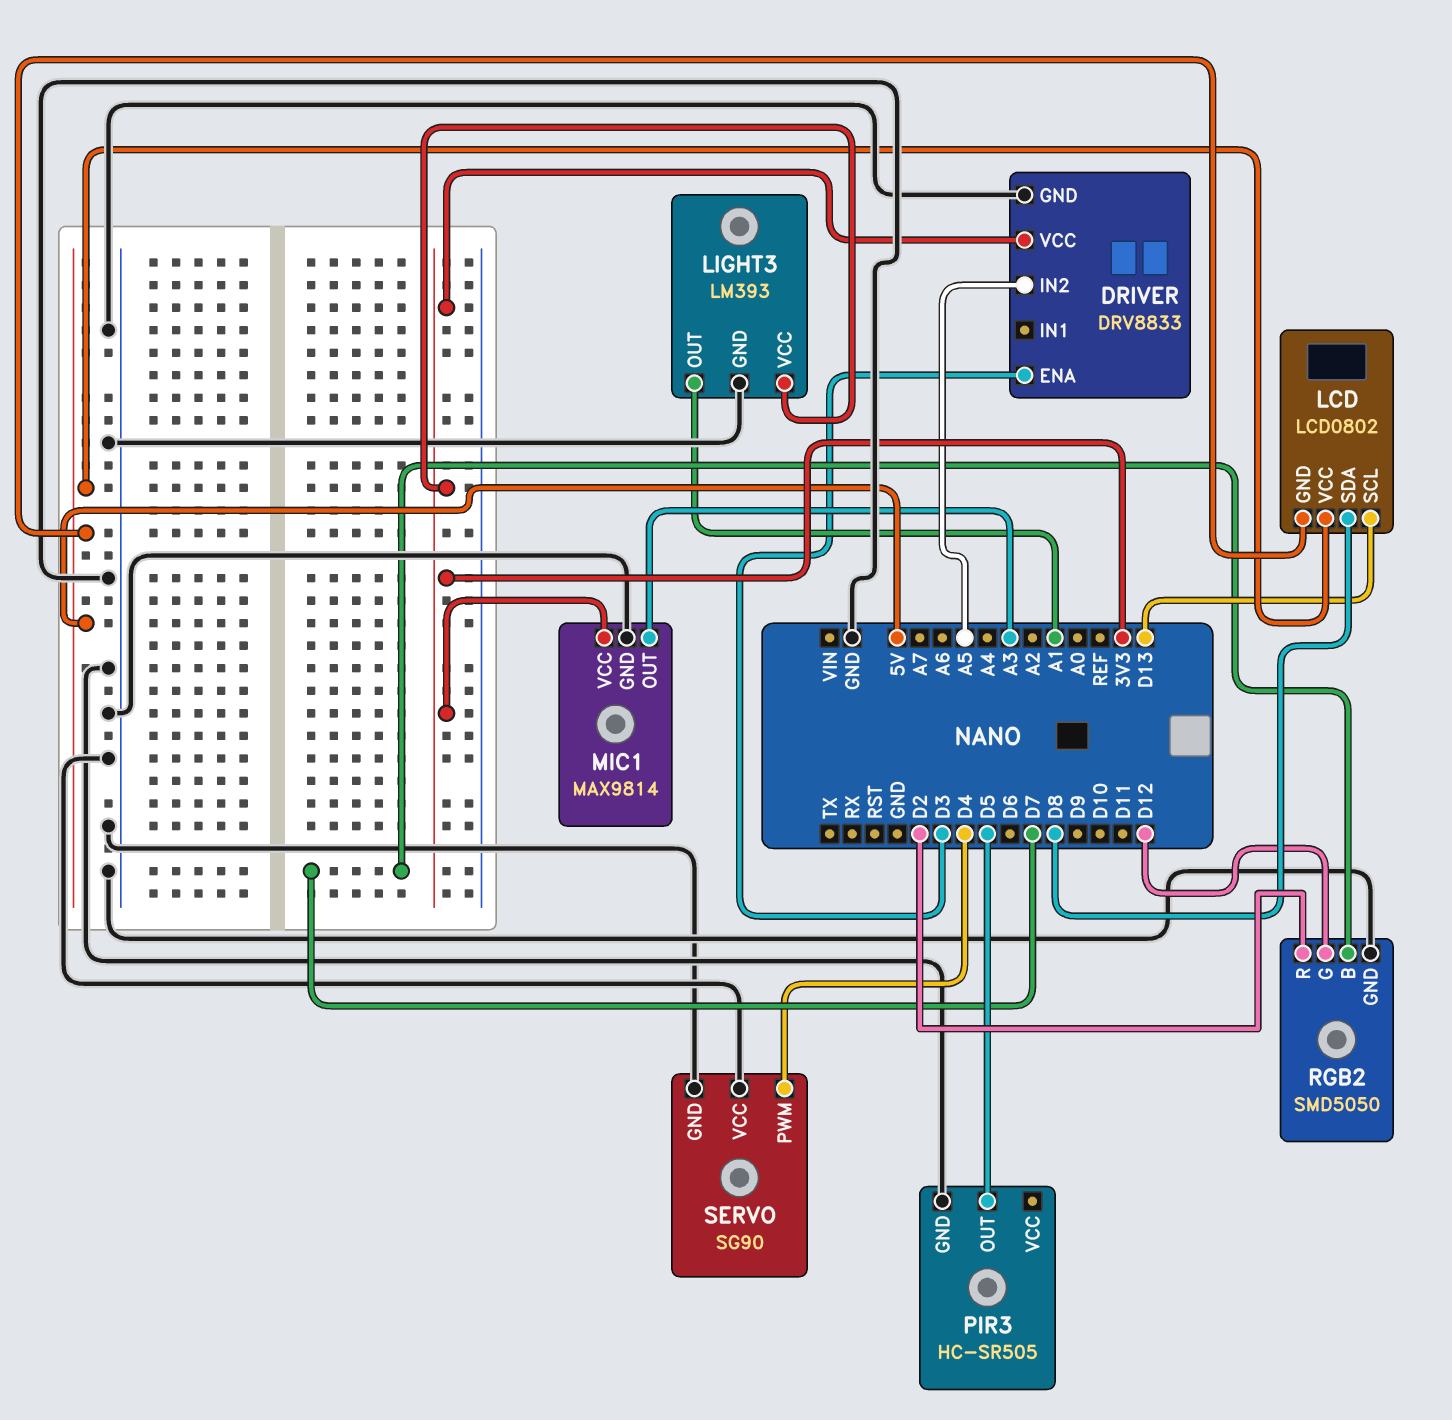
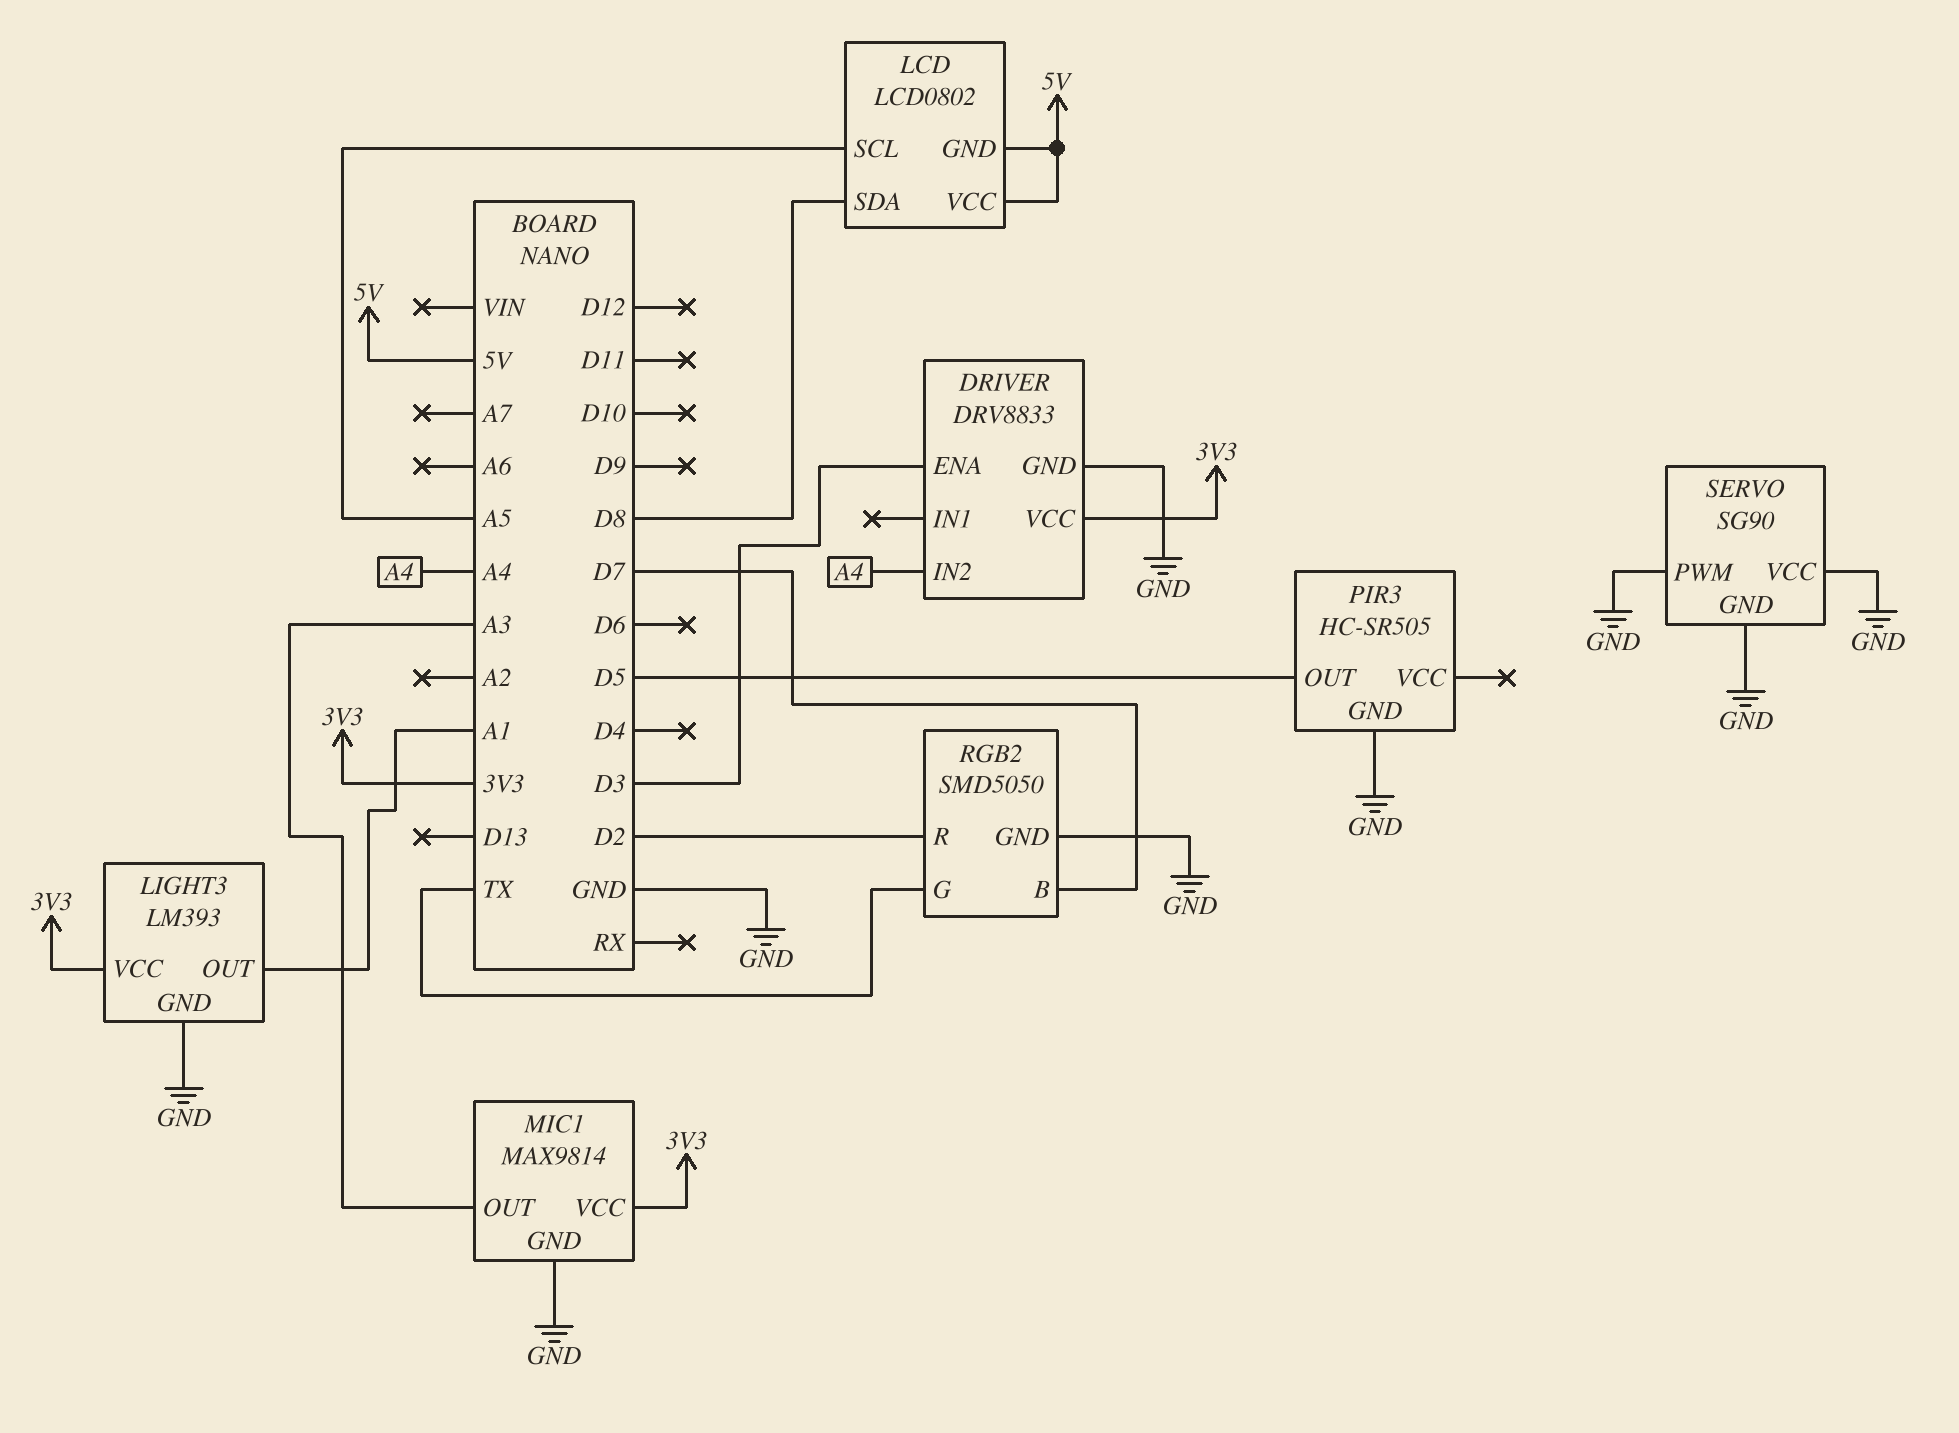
DRIVER pin IN2: A5 -> A4
LCD pin SCL: D13 -> A5
RGB2 pin G: D12 -> TX
SERVO pin PWM: D4 -> GND

